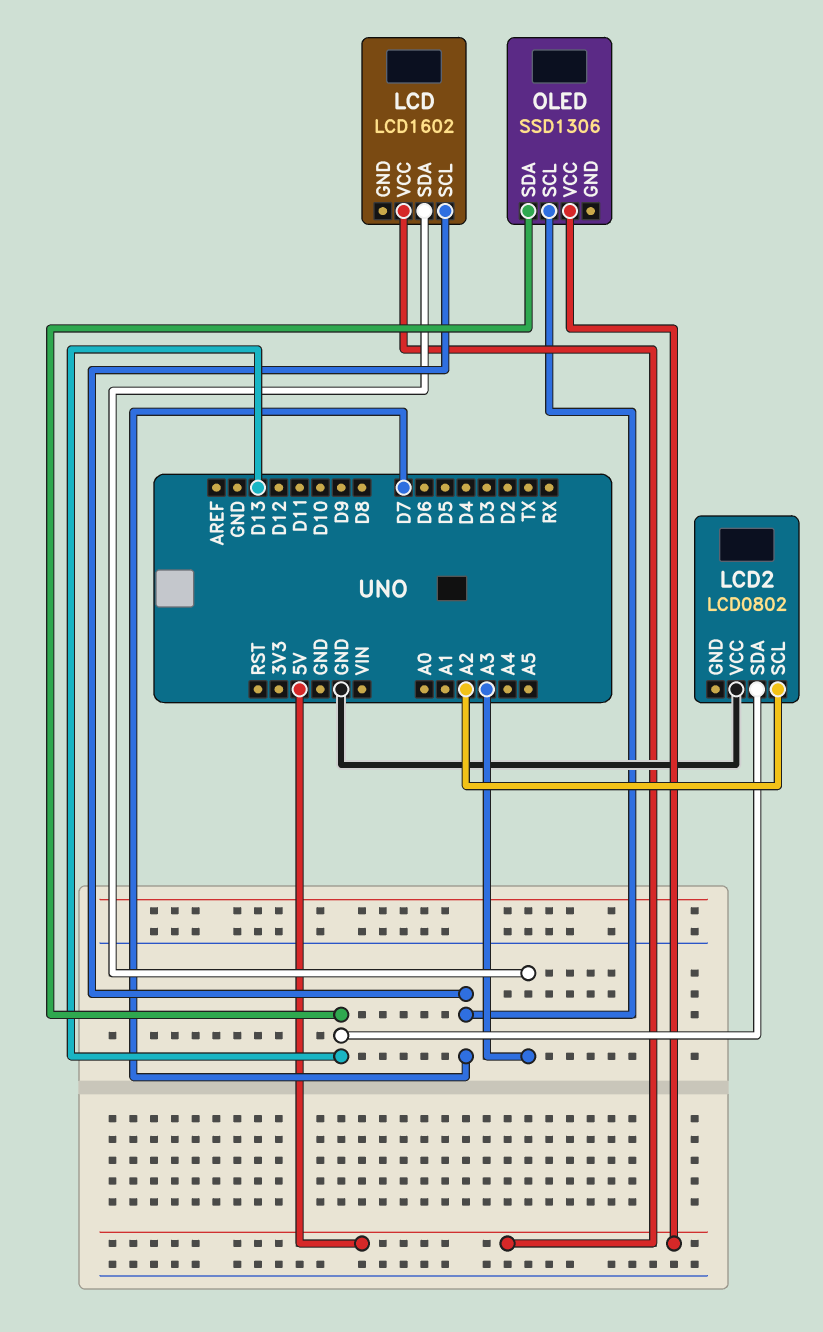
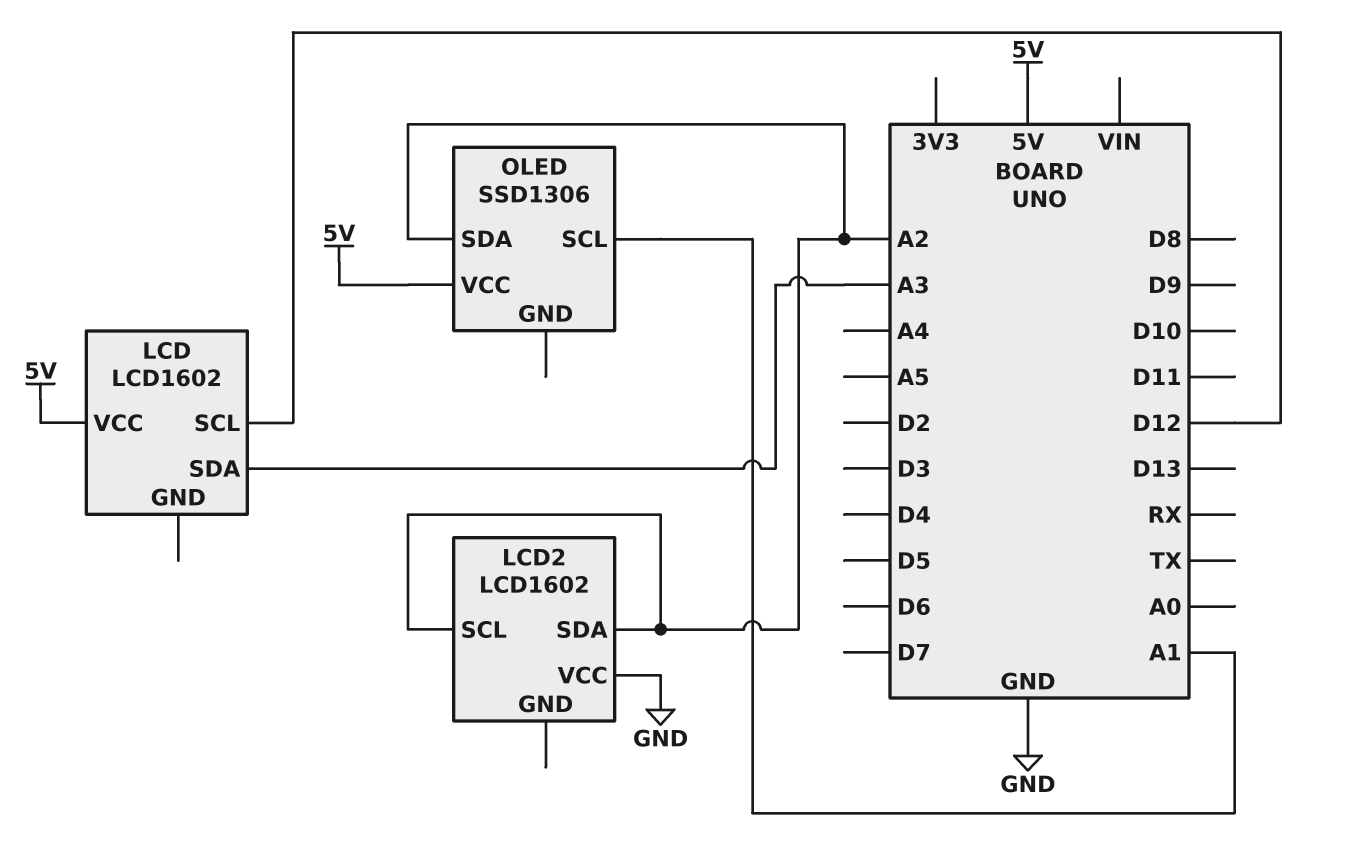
LCD pin SCL: D7 -> D12
LCD2: LCD0802 -> LCD1602
LCD2 pin SDA: D13 -> A2
OLED pin SCL: D7 -> A1
OLED pin SDA: D13 -> A2

